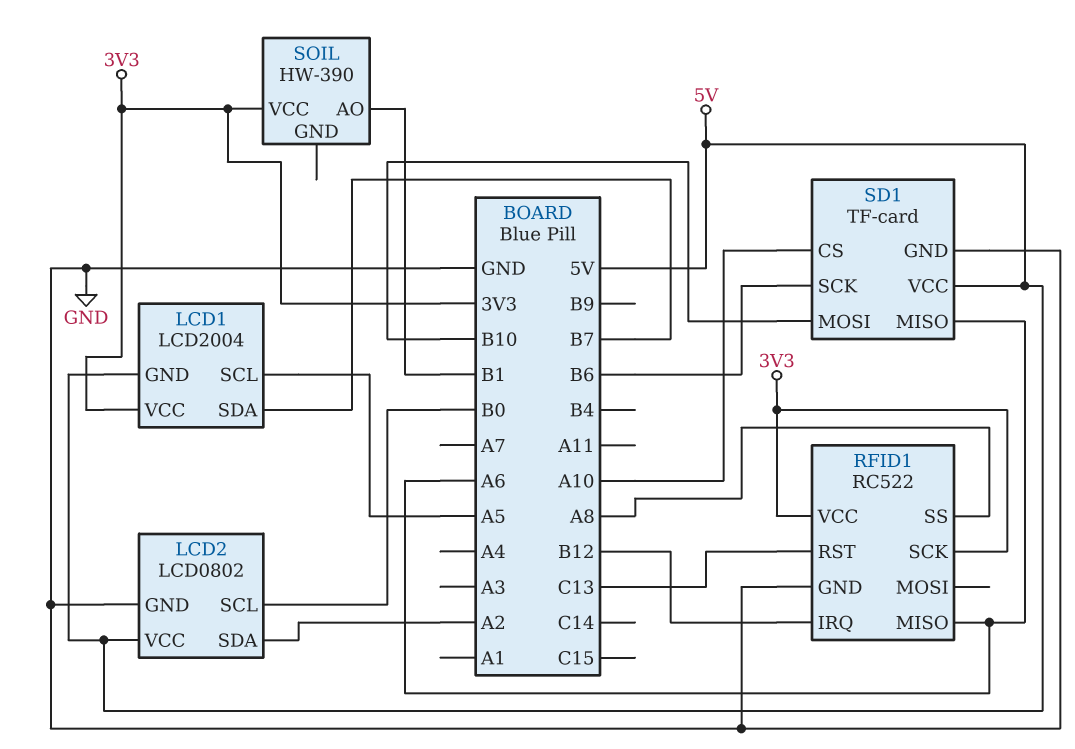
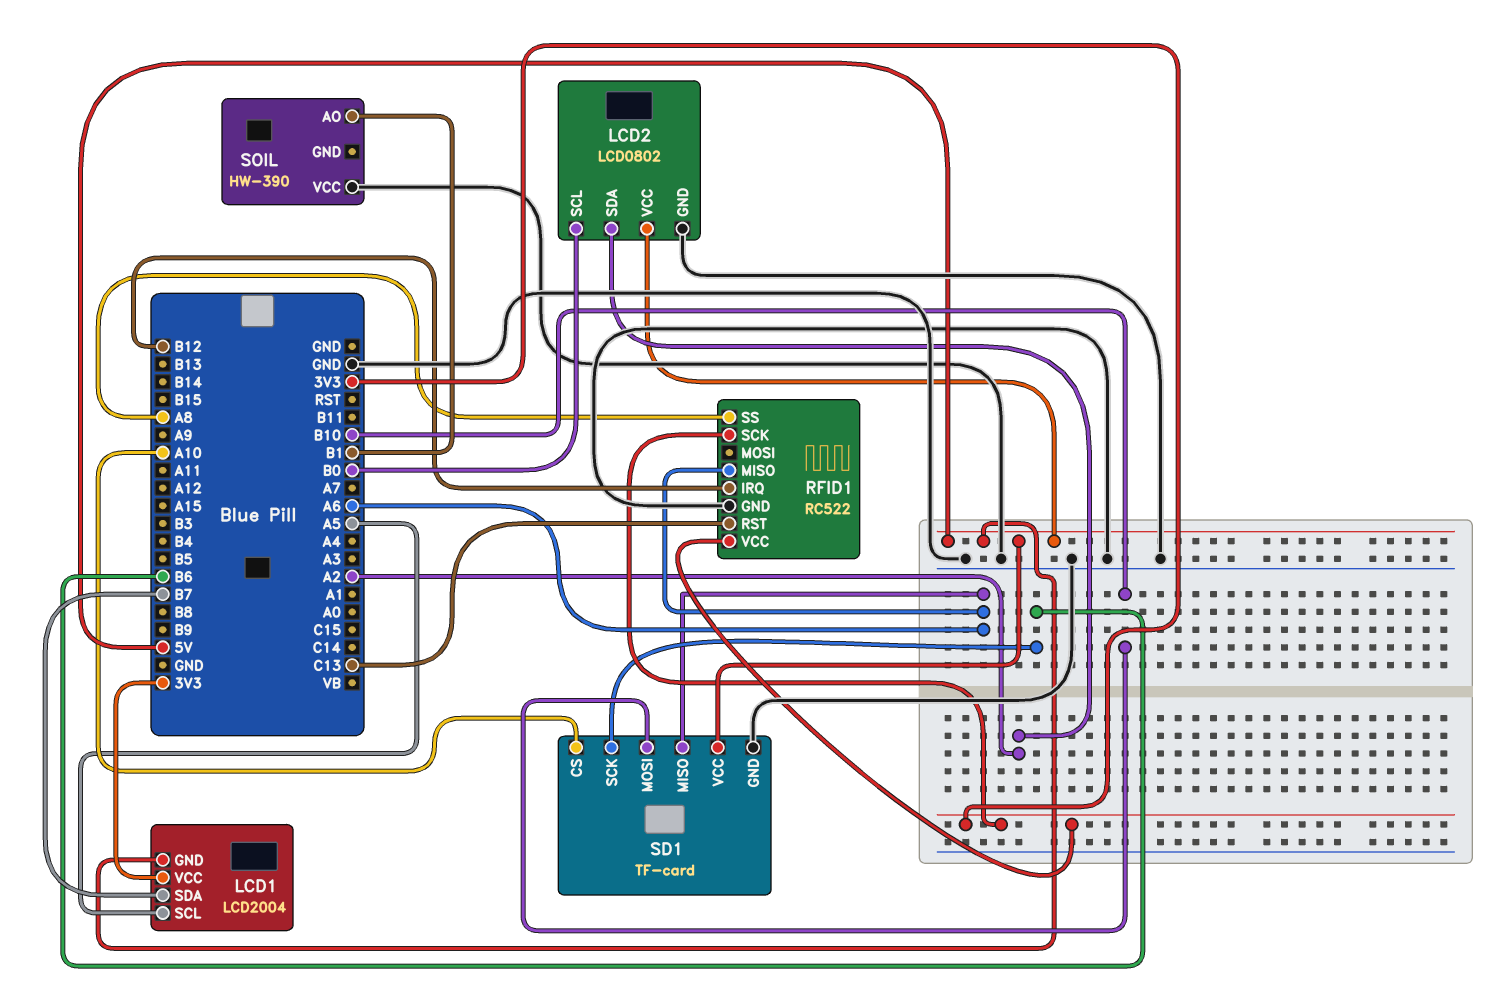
SOIL pin VCC: 3V3 -> GND

